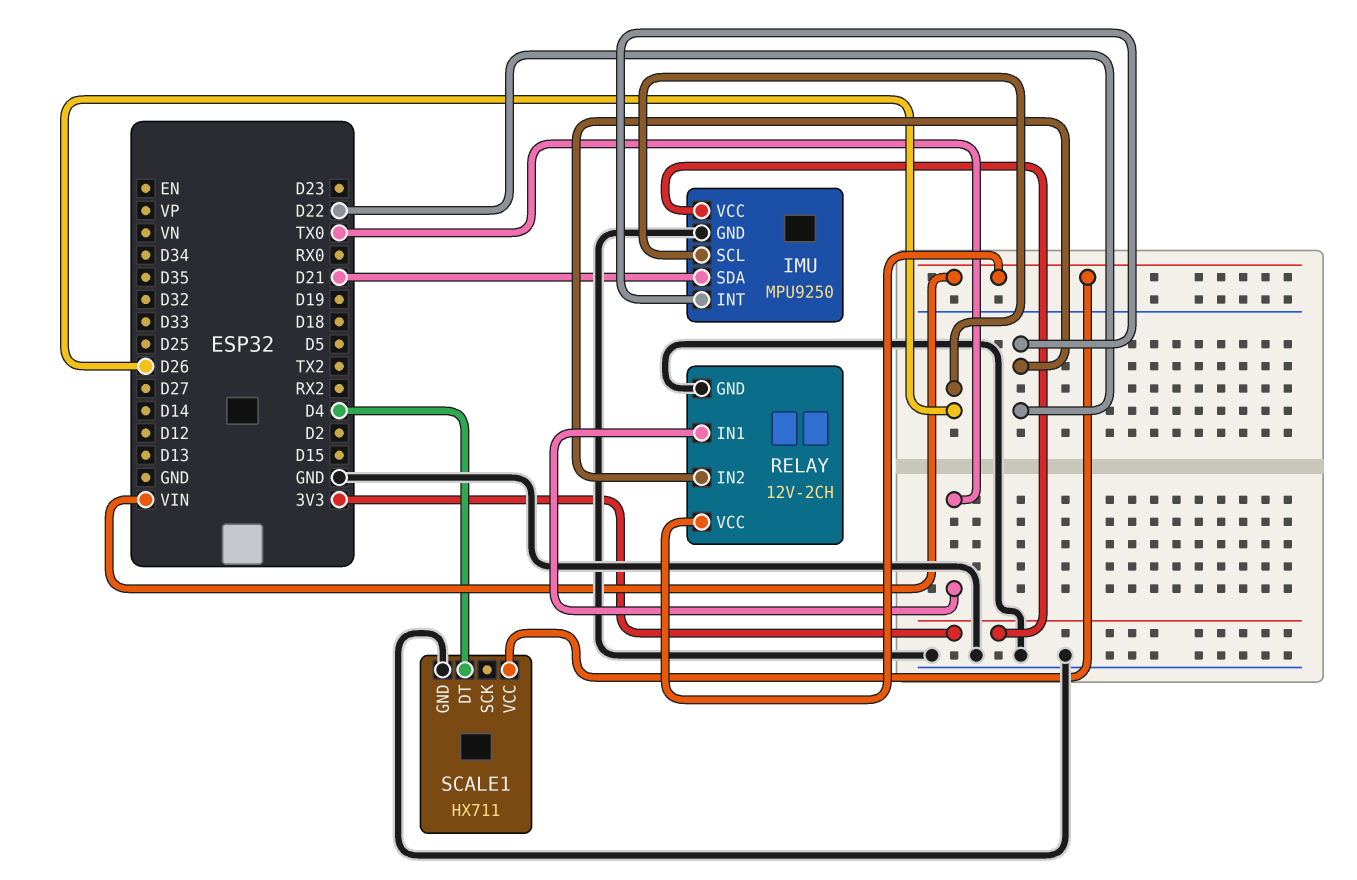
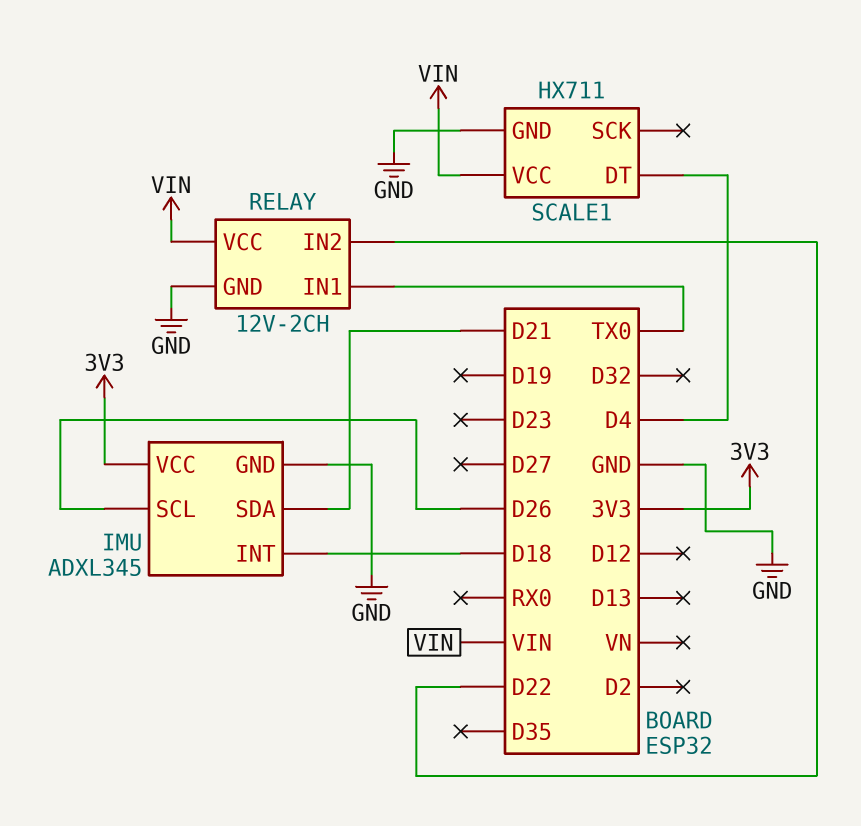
IMU: MPU9250 -> ADXL345
IMU pin INT: D22 -> D18

